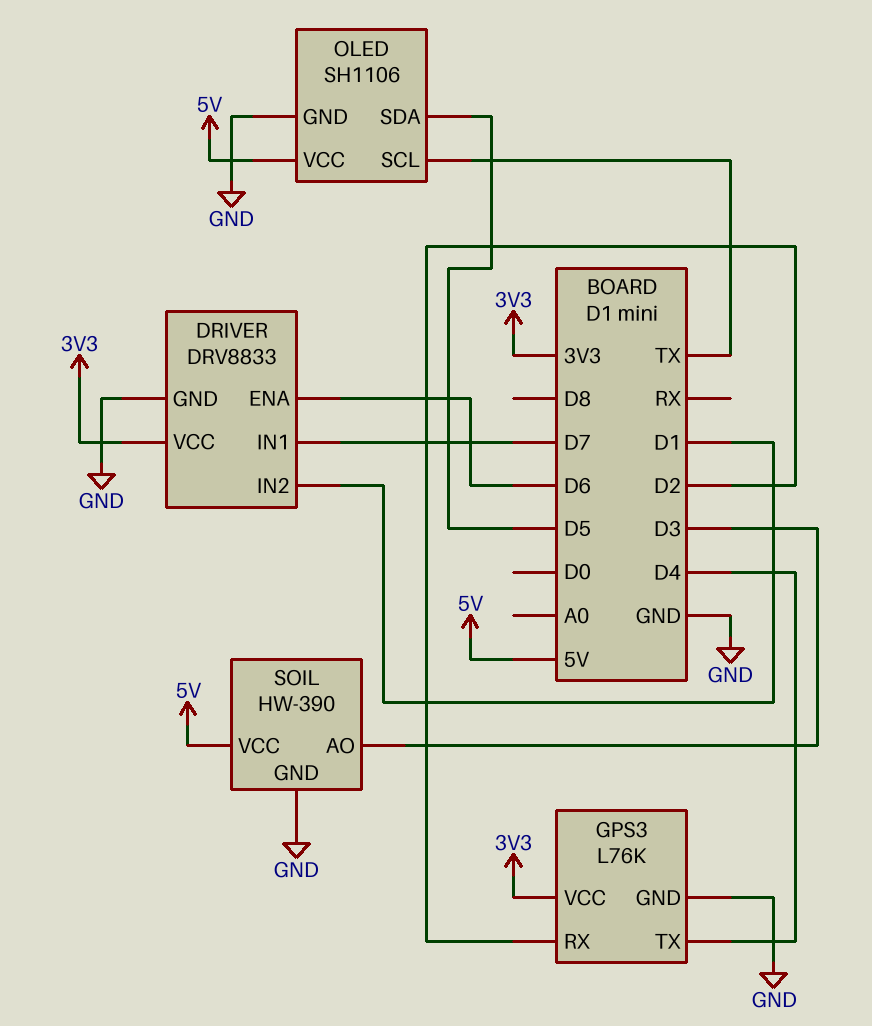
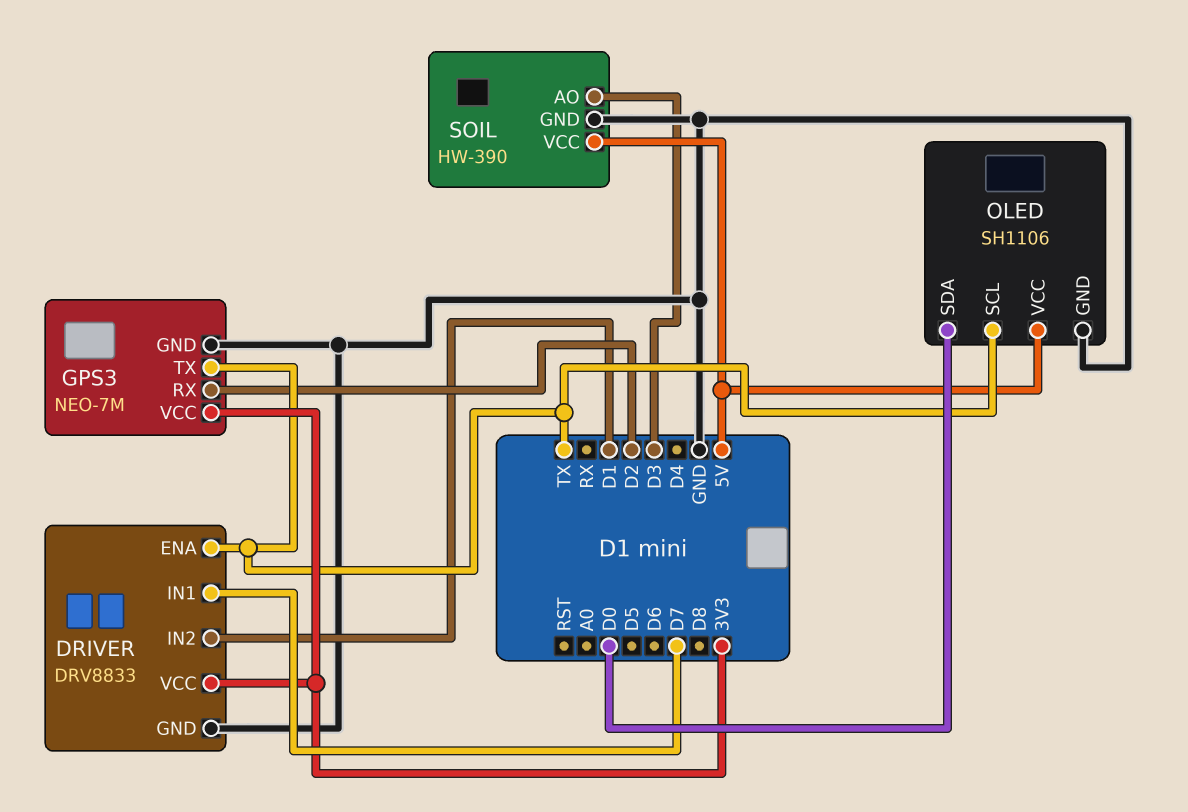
DRIVER pin ENA: D6 -> TX
GPS3: L76K -> NEO-7M
GPS3 pin TX: D4 -> TX
OLED pin SDA: D5 -> D0

